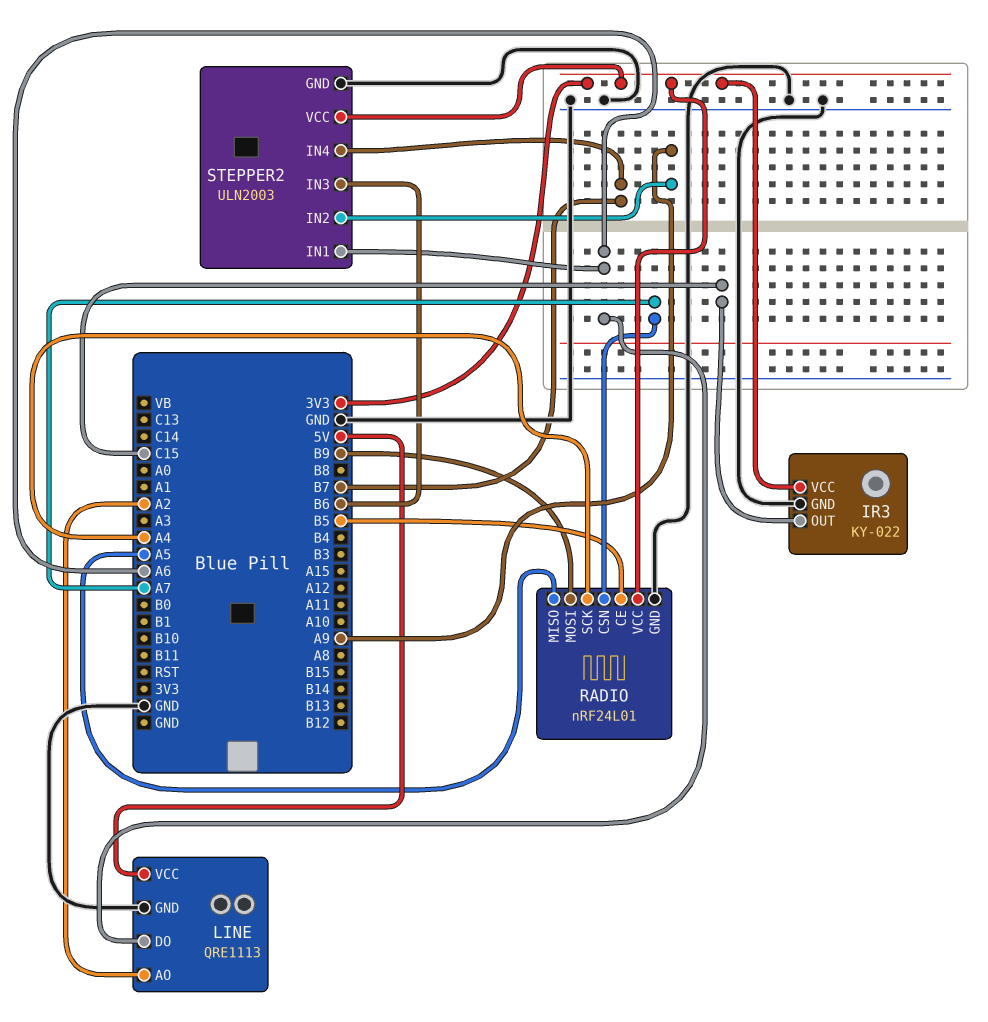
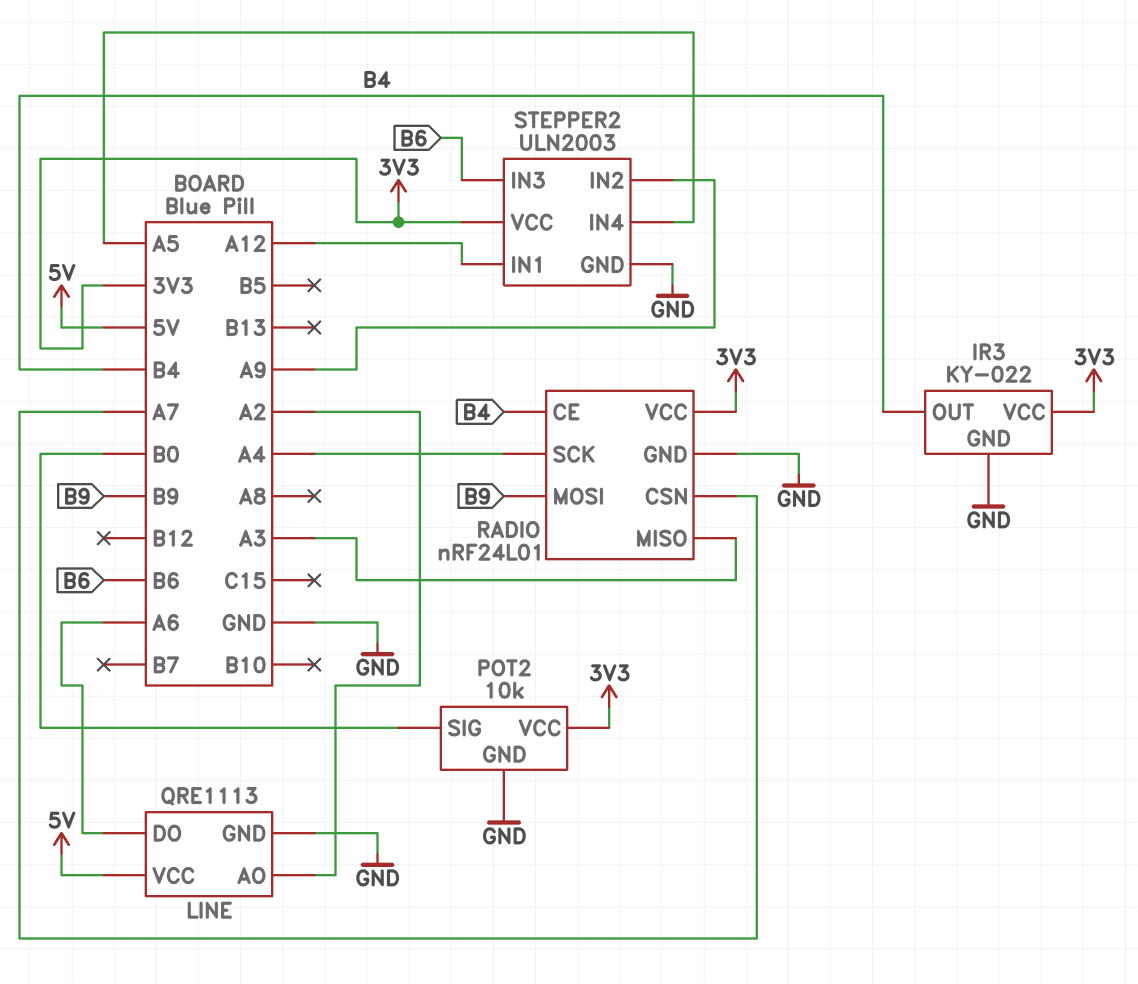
IR3 pin OUT: C15 -> B4
POT2: none -> 10k
POT2 pin GND: none -> GND
POT2 pin SIG: none -> B0
POT2 pin VCC: none -> 3V3
RADIO pin CE: B5 -> B4
RADIO pin MISO: A5 -> A3
STEPPER2 pin IN1: A6 -> A12
STEPPER2 pin IN4: B7 -> A5

